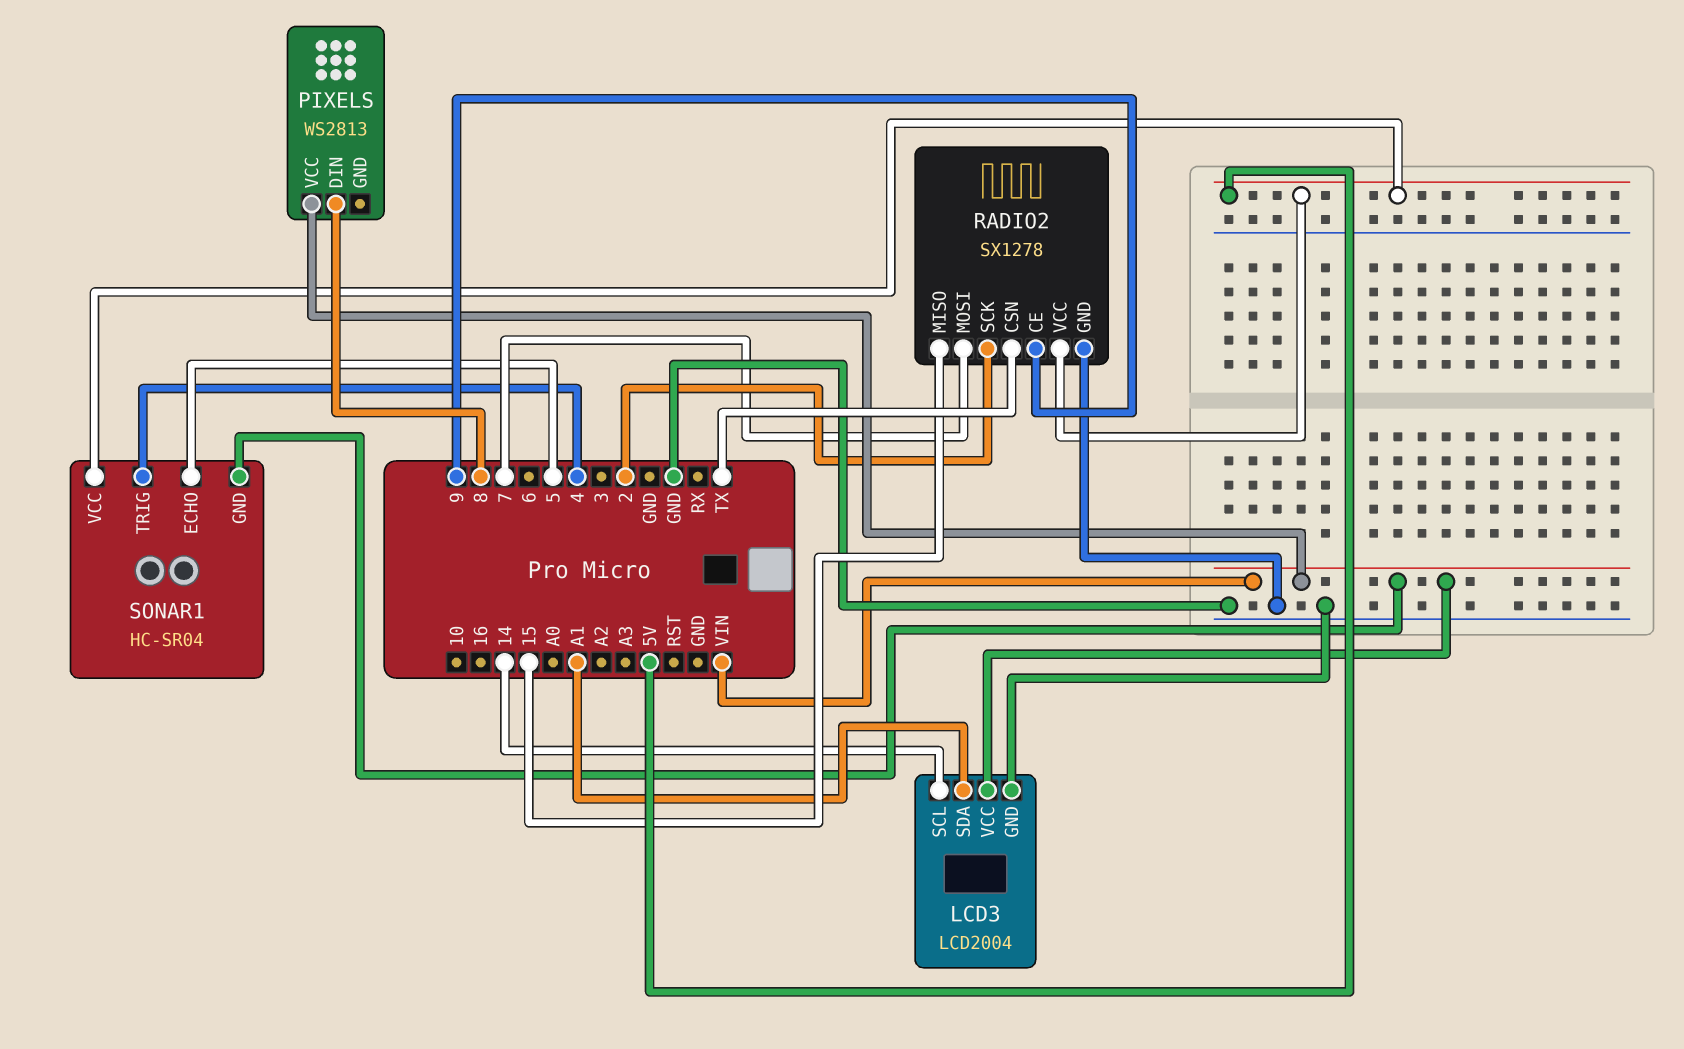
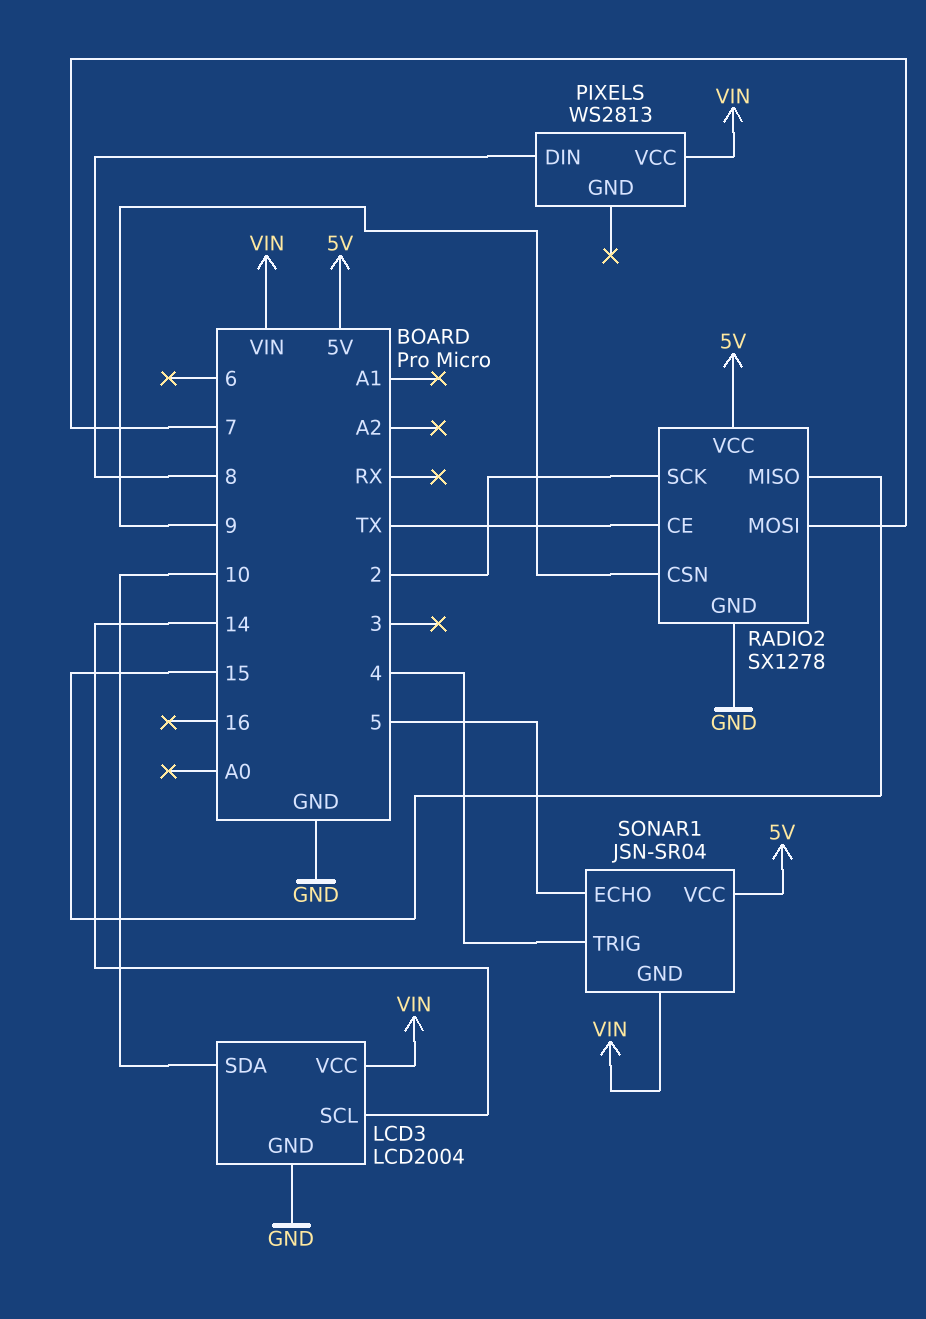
LCD3 pin SDA: A1 -> 10
RADIO2 pin CE: 9 -> TX
RADIO2 pin CSN: TX -> 9
SONAR1: HC-SR04 -> JSN-SR04

